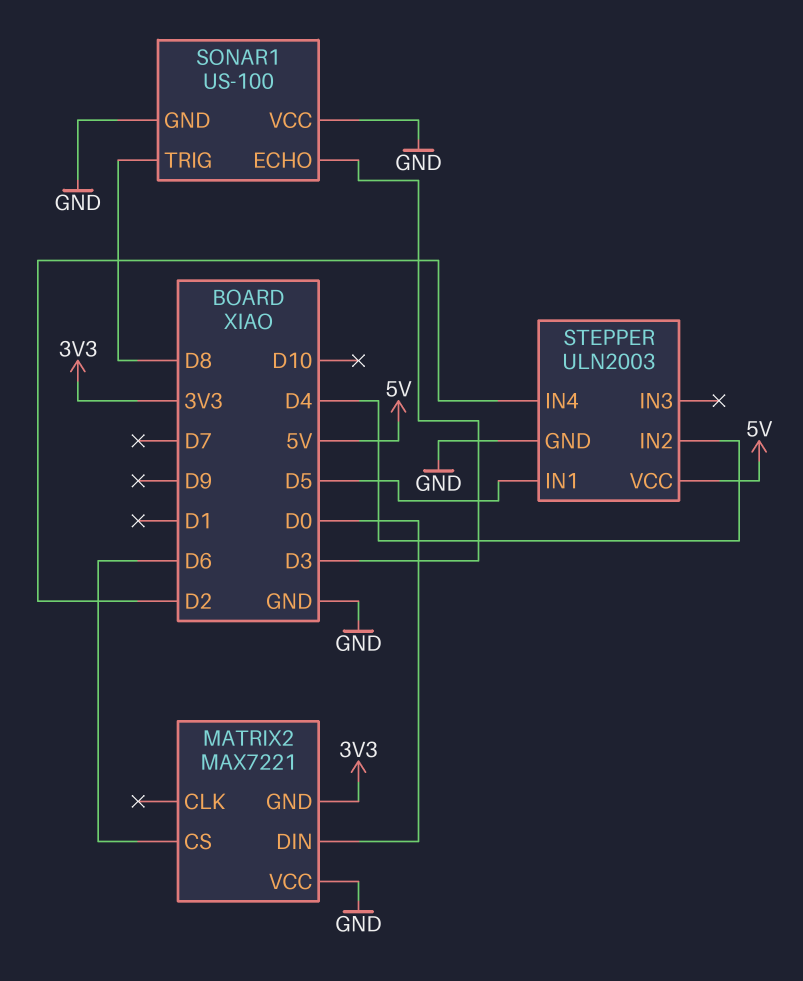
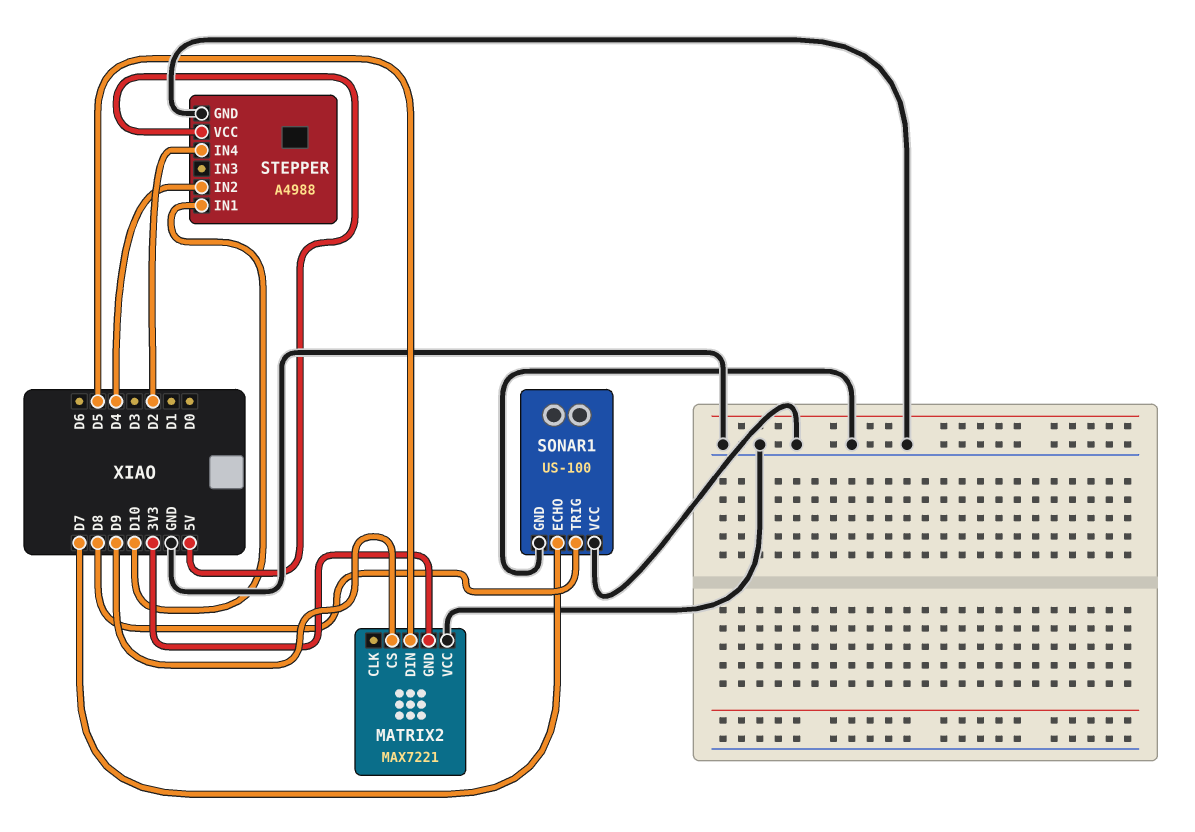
MATRIX2 pin CS: D6 -> D9
MATRIX2 pin DIN: D0 -> D5
SONAR1 pin ECHO: D3 -> D7
STEPPER: ULN2003 -> A4988
STEPPER pin IN1: D5 -> D10

